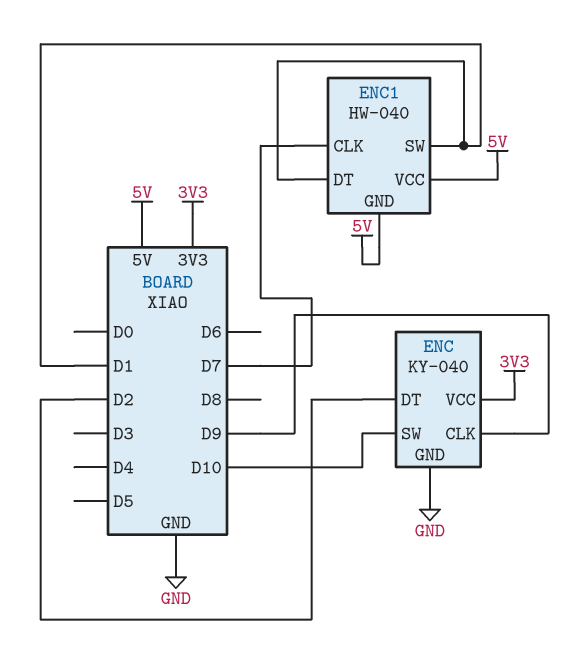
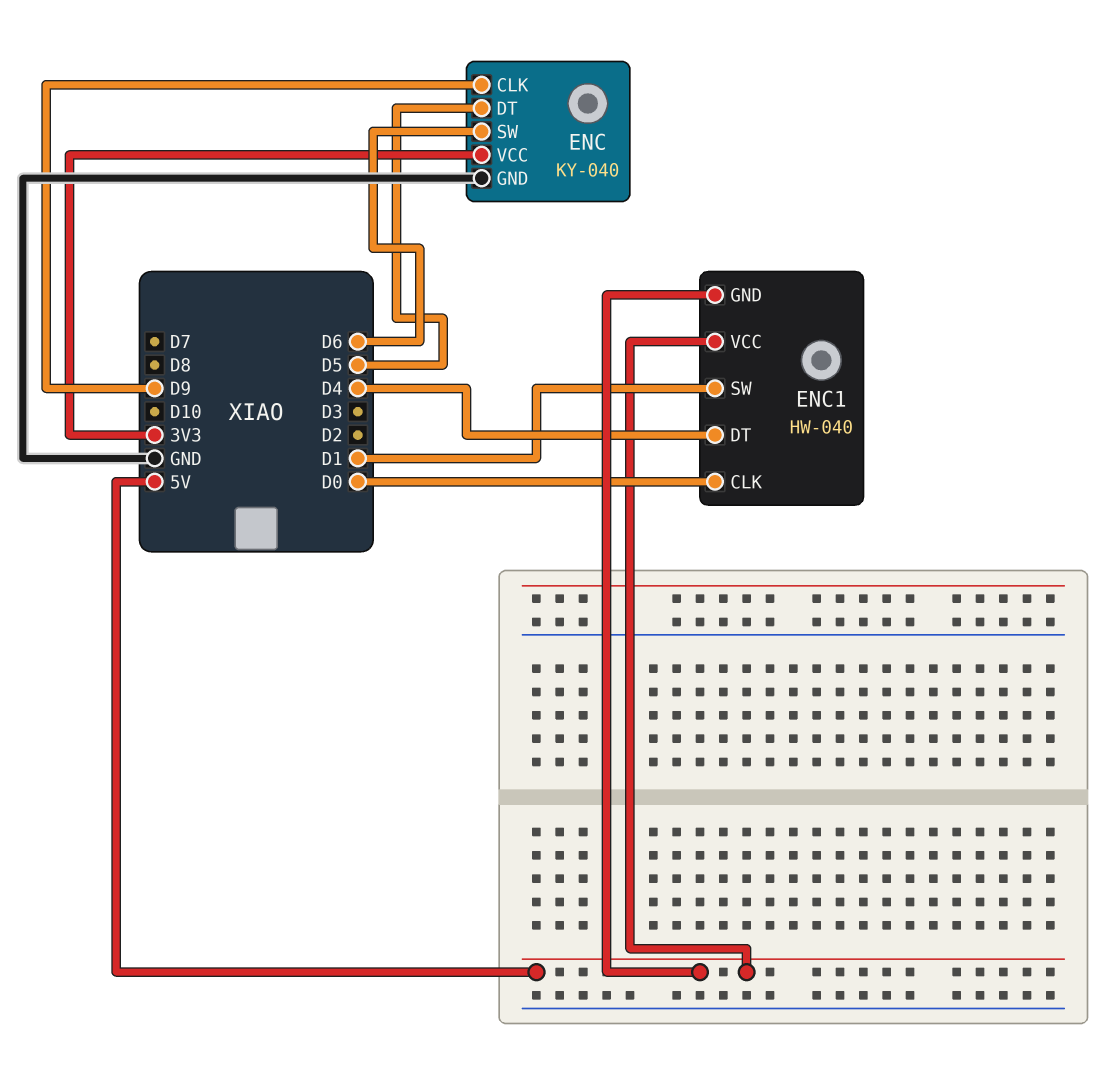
ENC pin DT: D2 -> D5
ENC pin SW: D10 -> D6
ENC1 pin CLK: D7 -> D0
ENC1 pin DT: D1 -> D4

